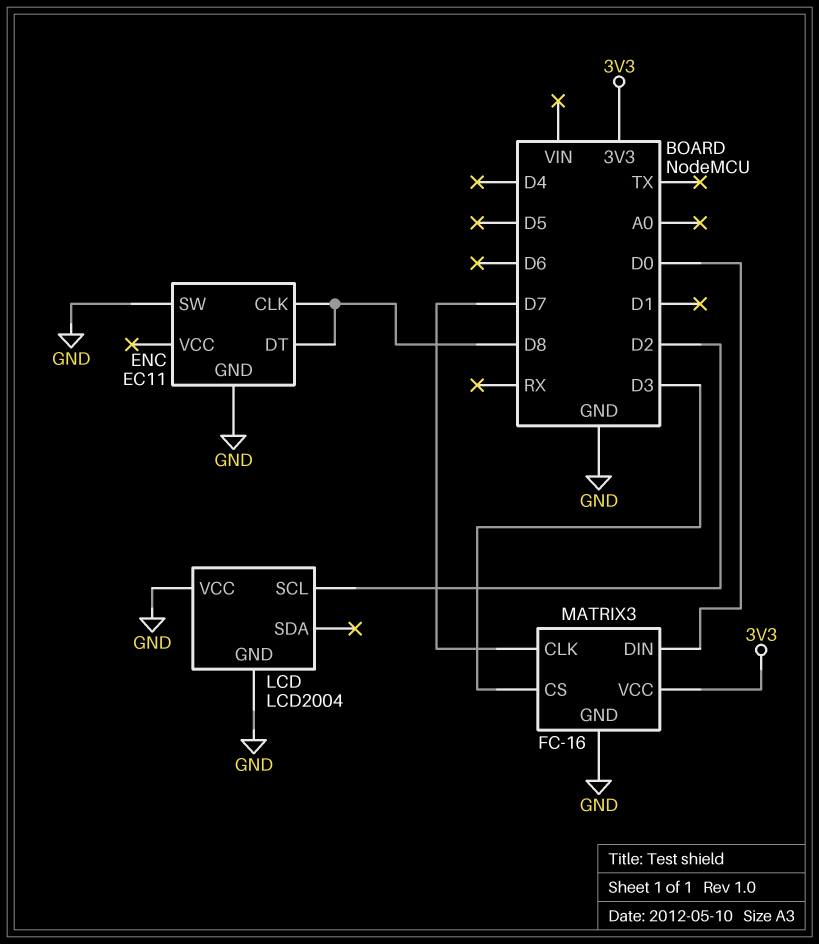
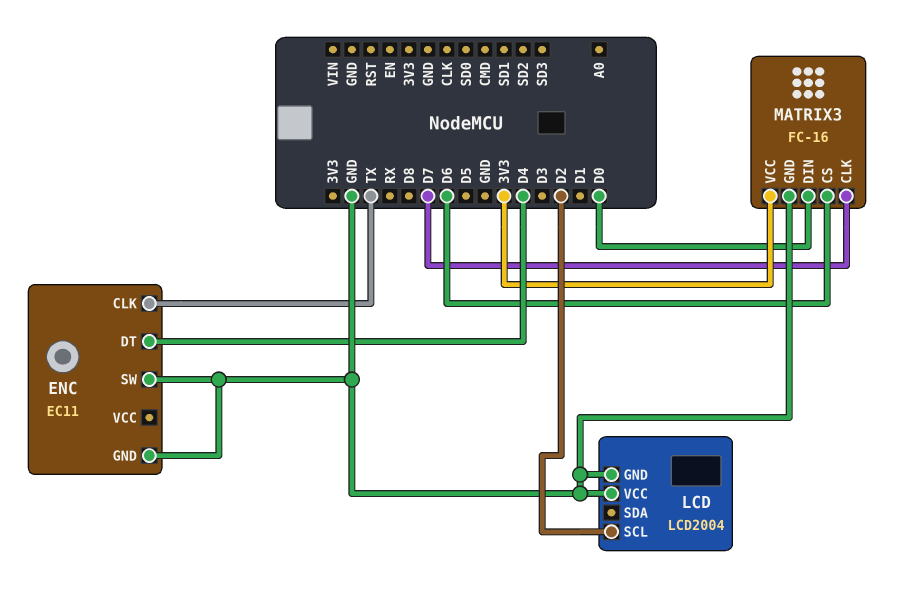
ENC pin CLK: D8 -> TX
ENC pin DT: D8 -> D4
MATRIX3 pin CS: D3 -> D6

